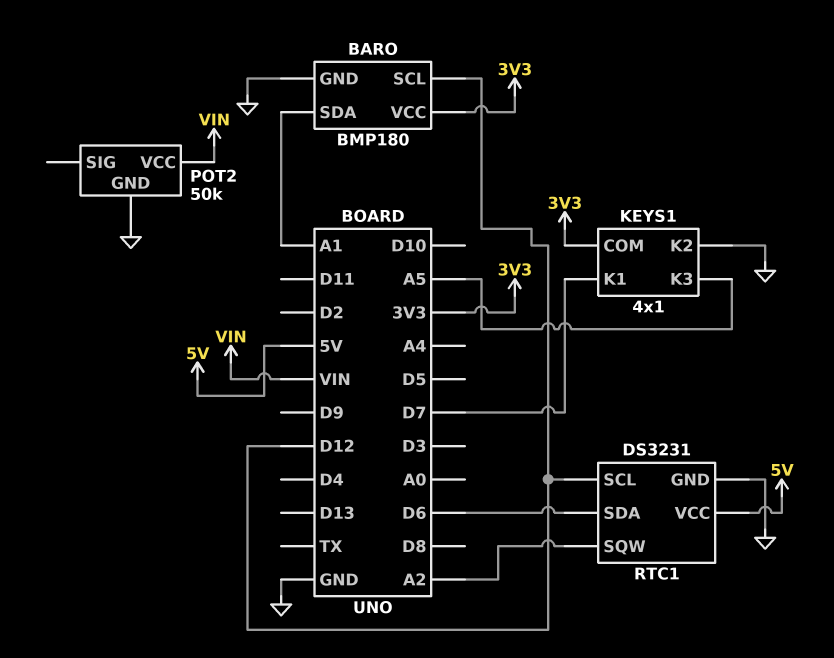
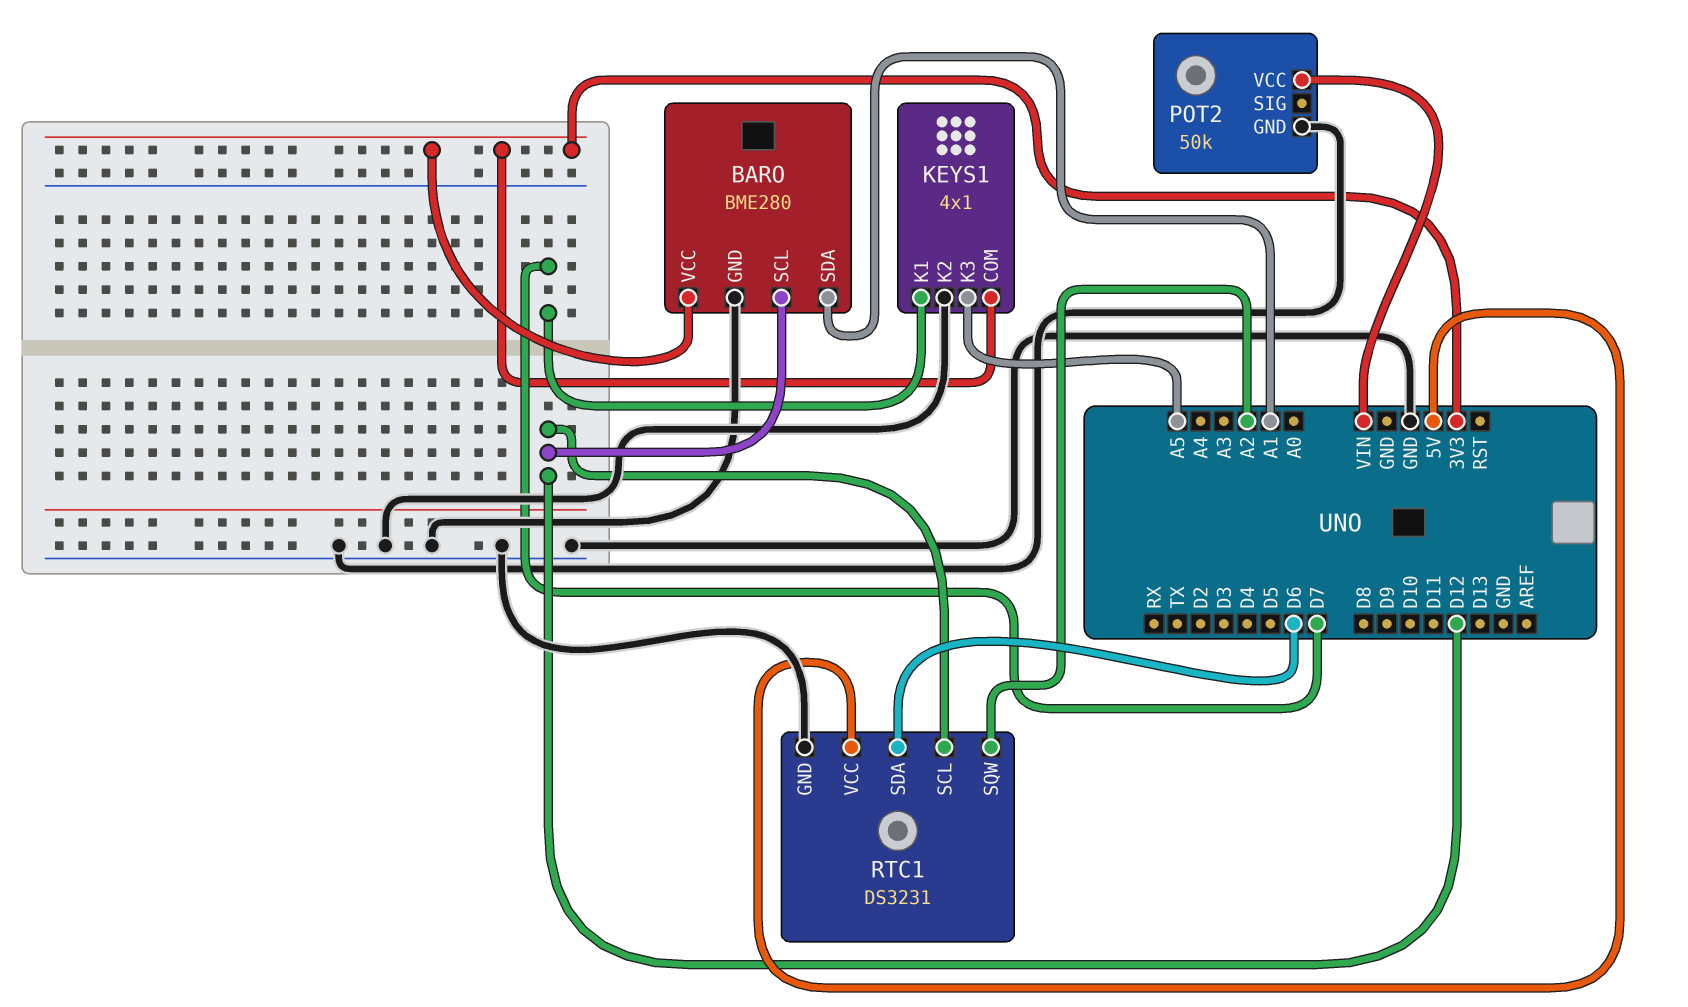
BARO: BMP180 -> BME280

